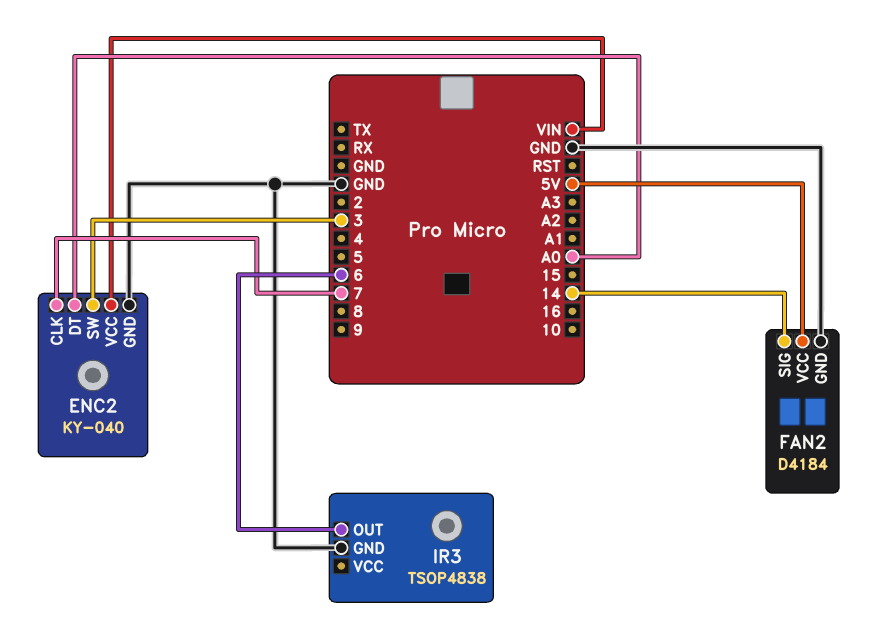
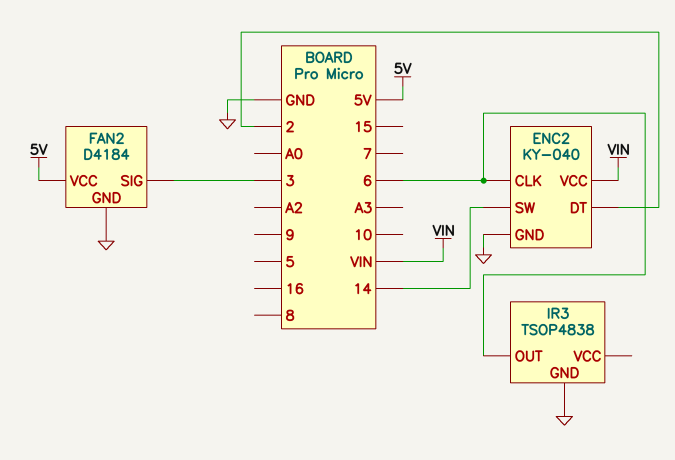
ENC2 pin CLK: 7 -> 6
ENC2 pin DT: A0 -> 2
ENC2 pin SW: 3 -> 14
FAN2 pin SIG: 14 -> 3

